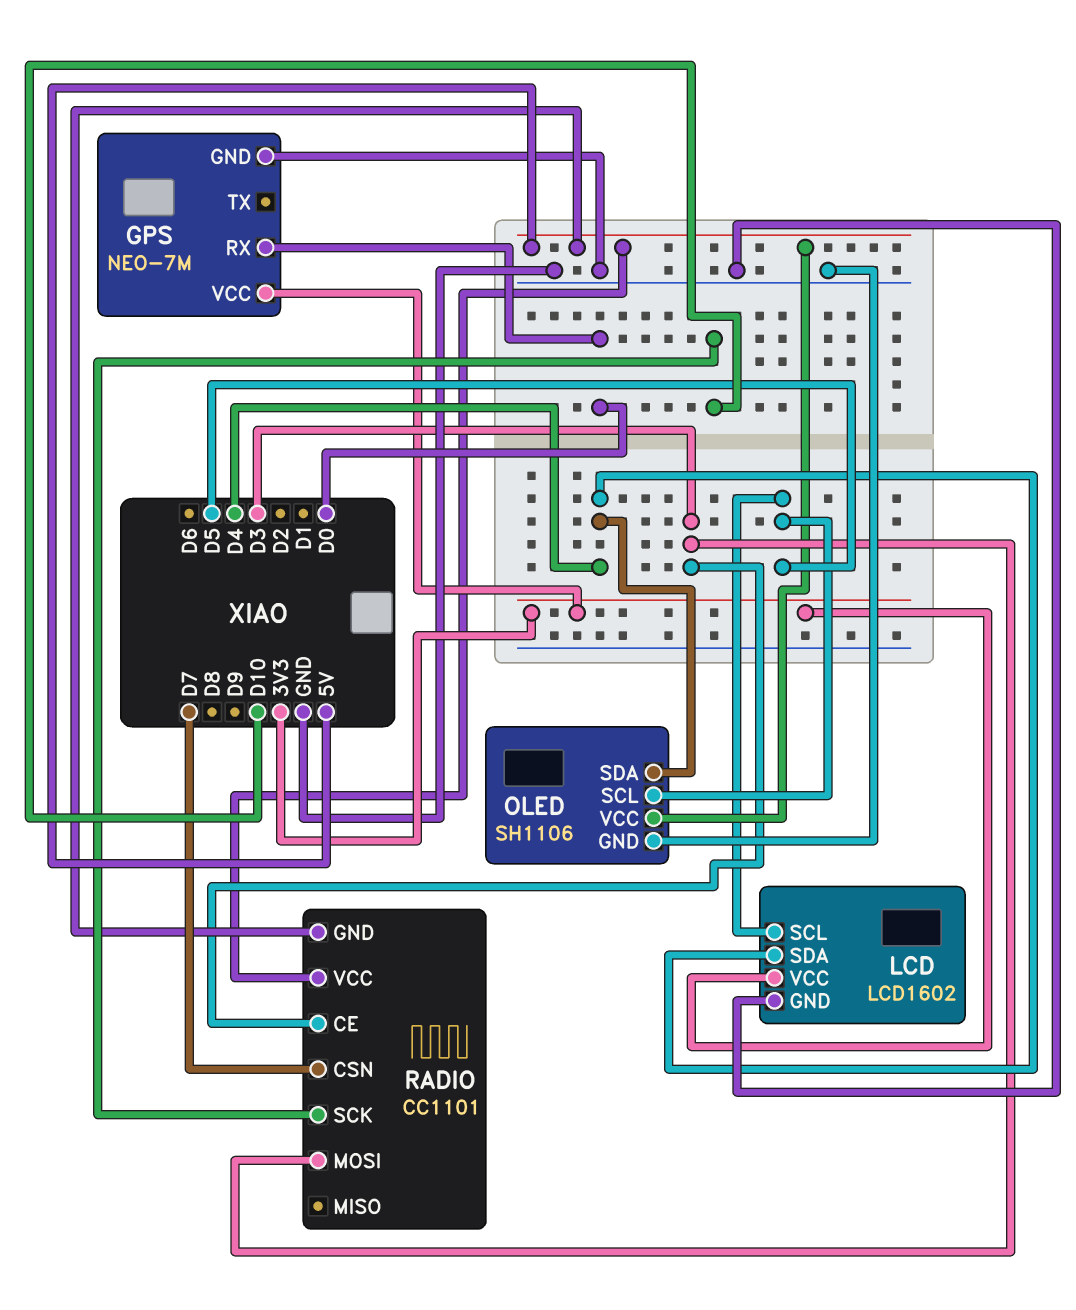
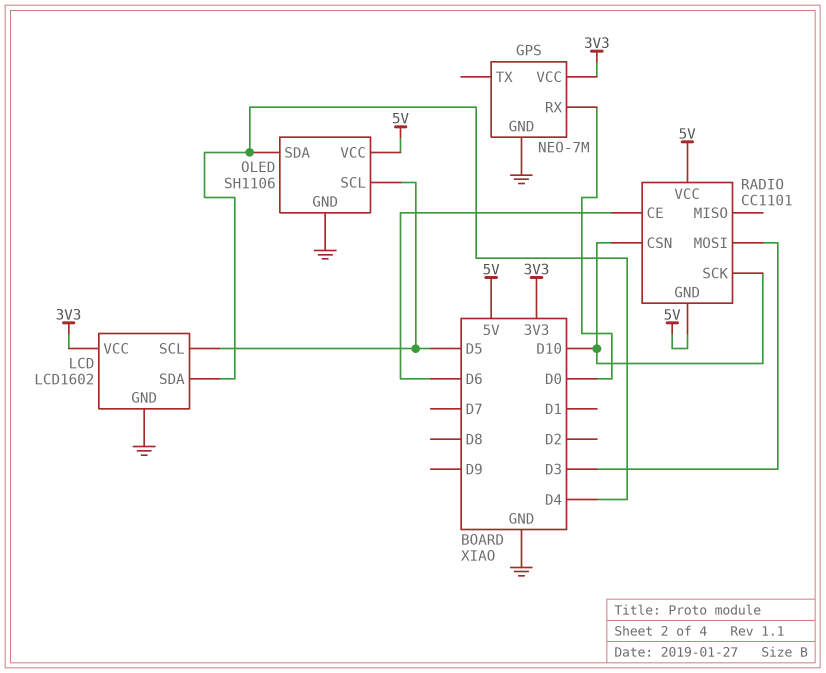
RADIO pin CE: D3 -> D6
RADIO pin CSN: D7 -> D10

